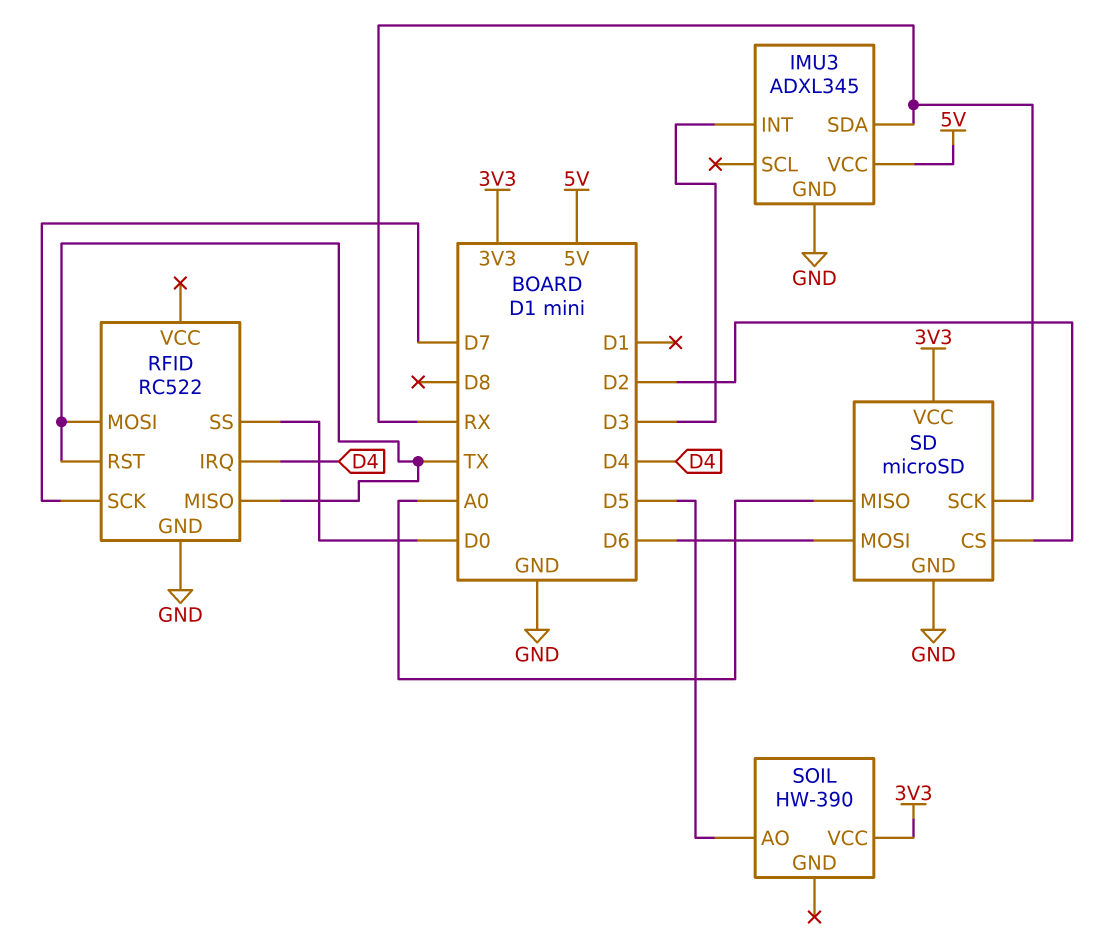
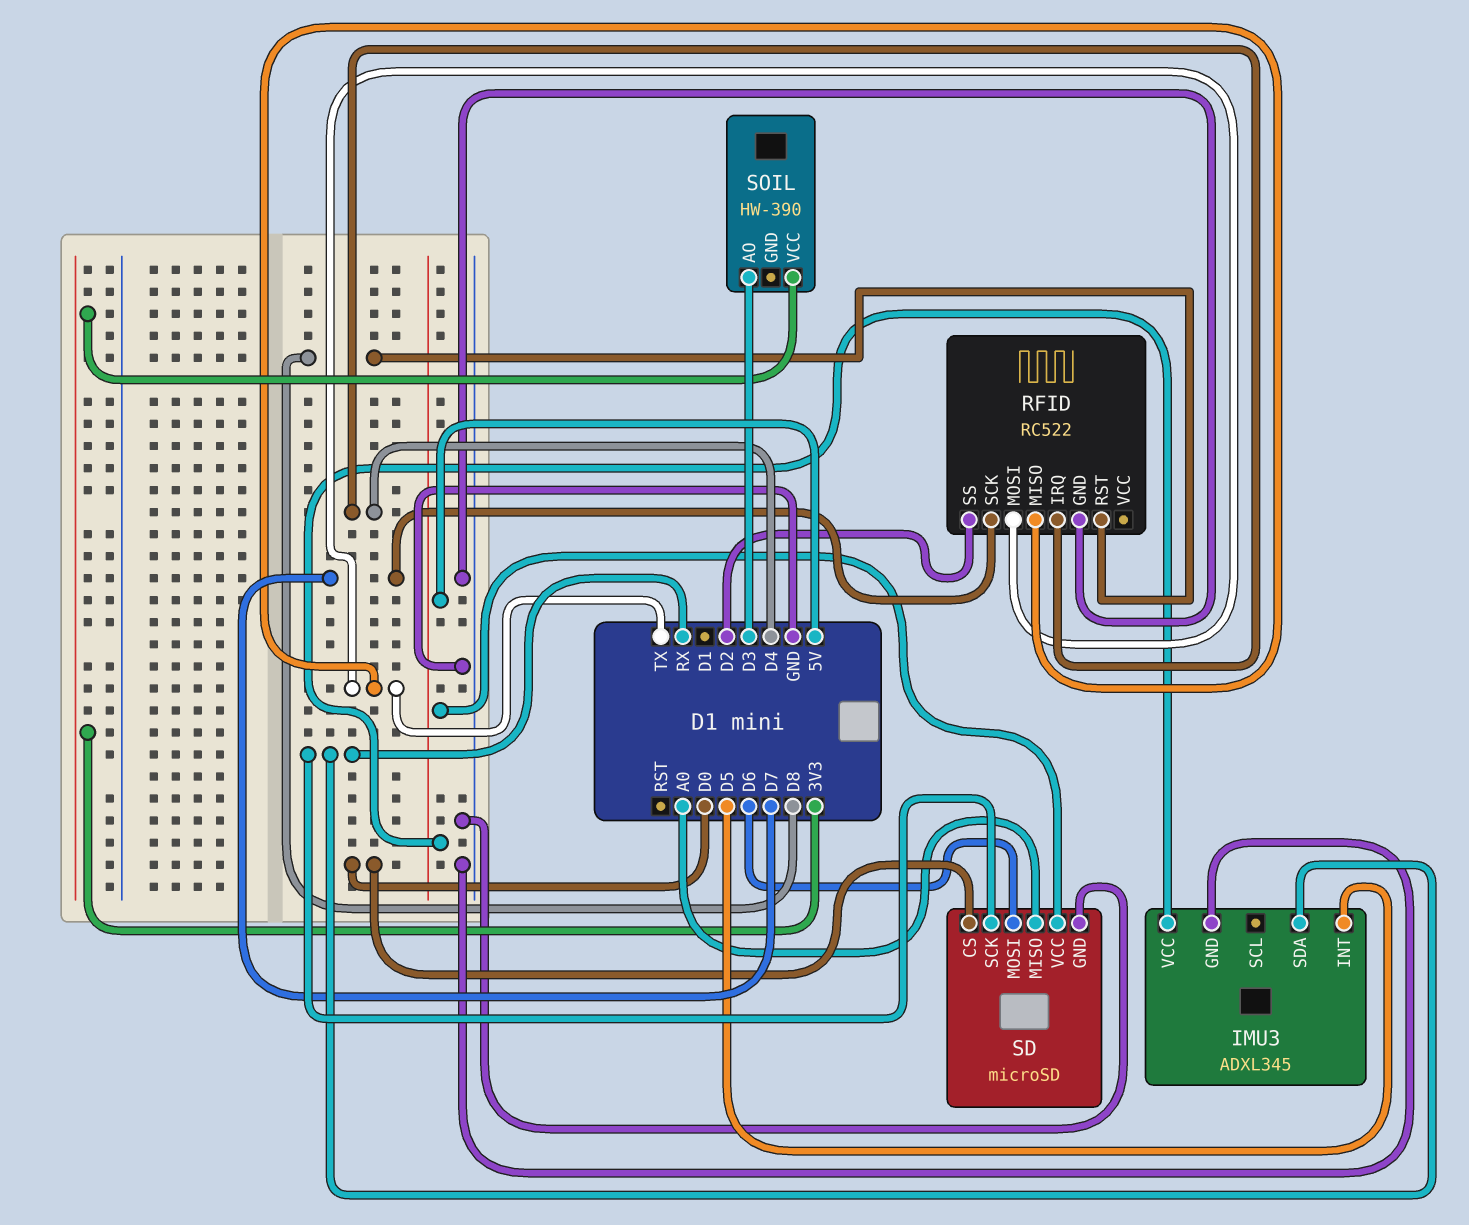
IMU3 pin INT: D3 -> D5
RFID pin RST: TX -> D8
RFID pin SS: D0 -> D2
SD pin CS: D2 -> D0
SD pin VCC: 3V3 -> 5V
SOIL pin AO: D5 -> D3

